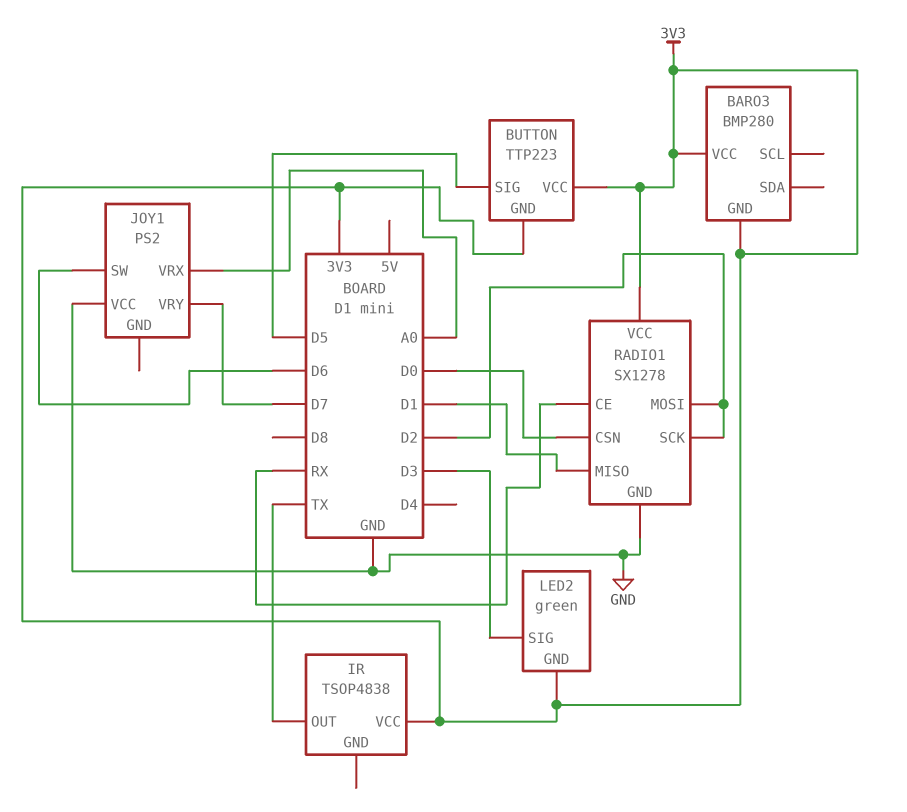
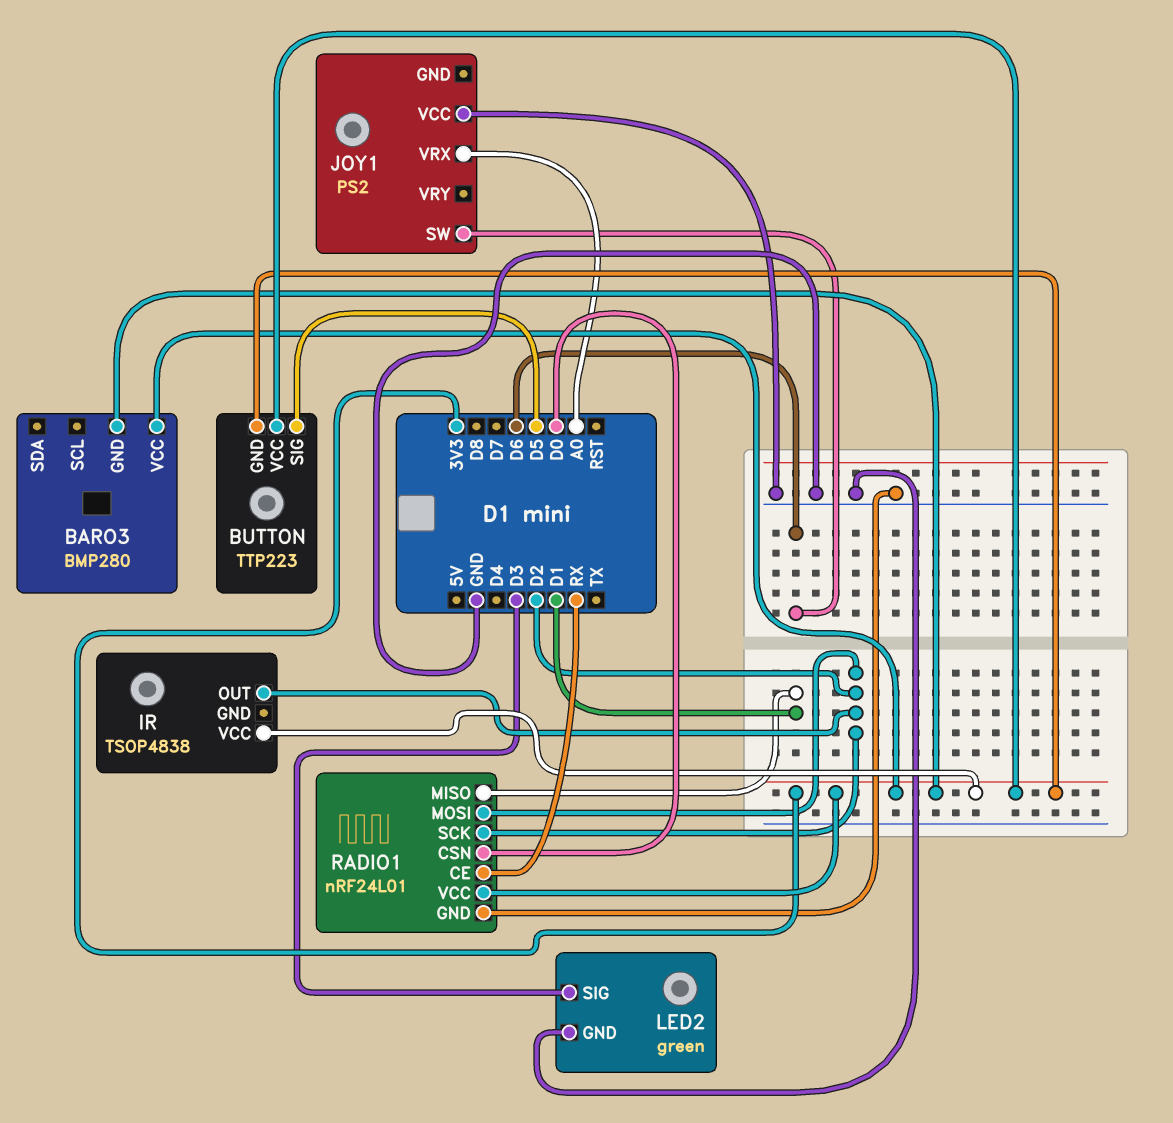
IR pin OUT: TX -> D2
JOY1 pin VRY: D7 -> none
LED2 pin GND: 3V3 -> GND
RADIO1: SX1278 -> nRF24L01

